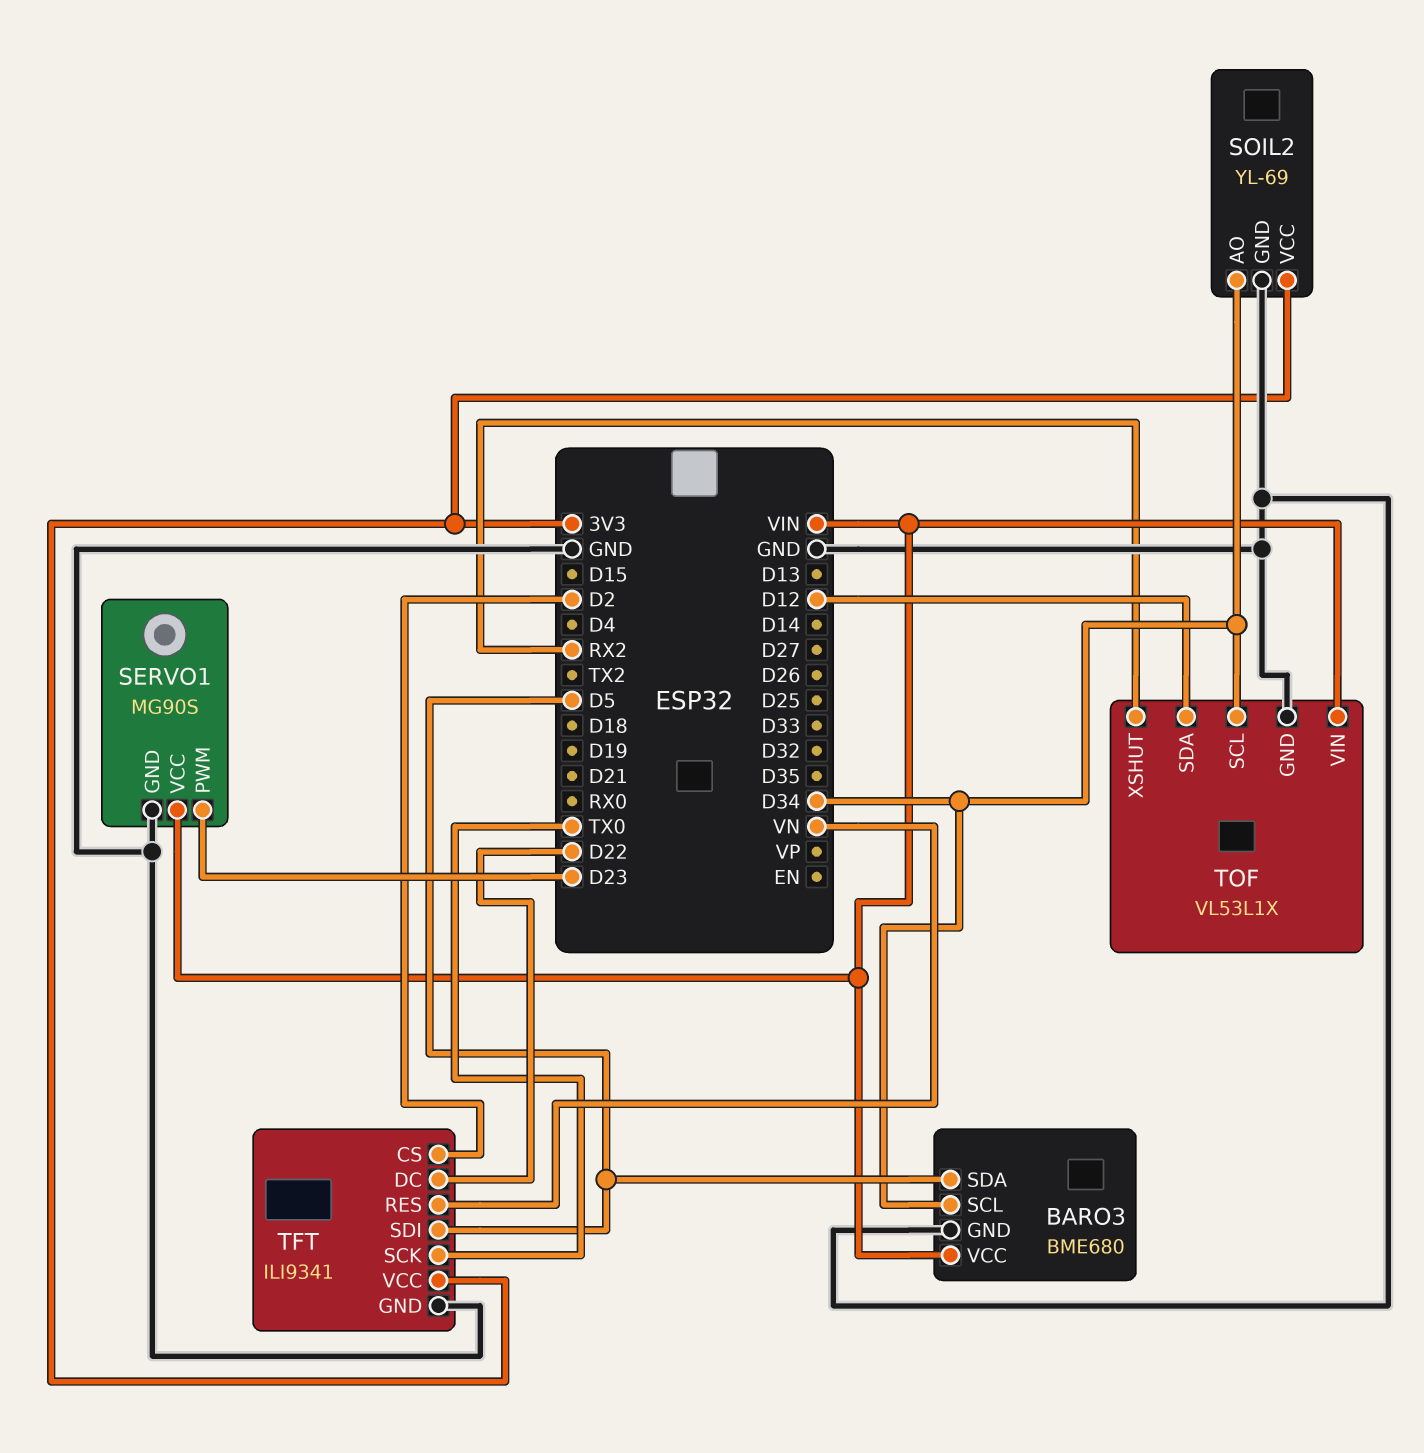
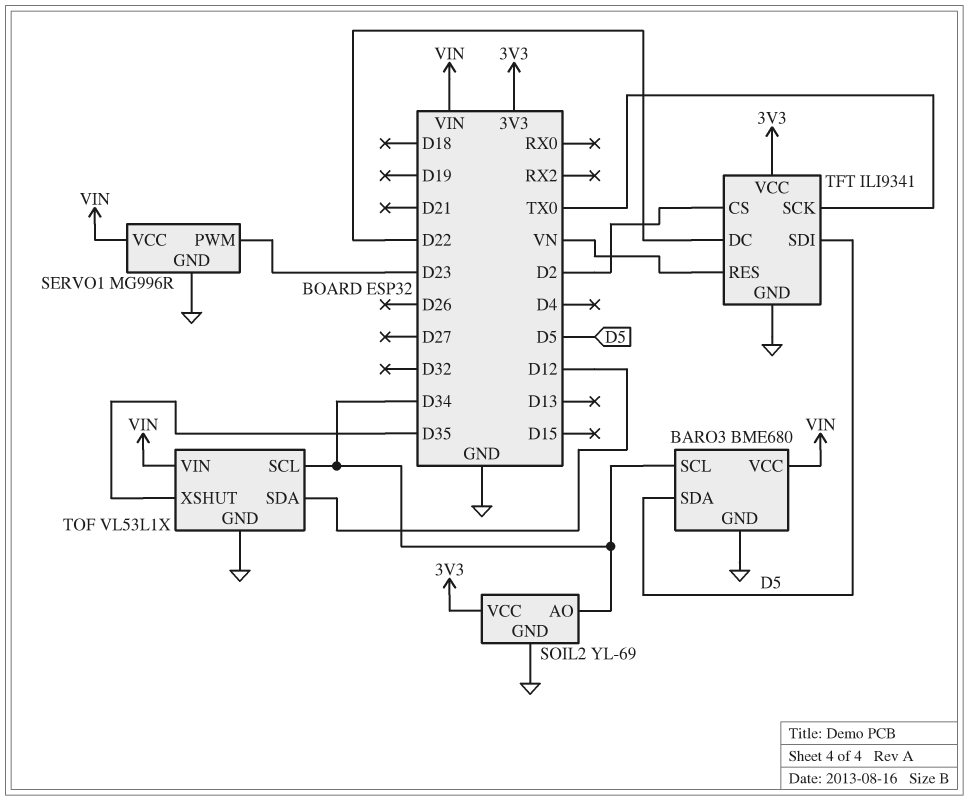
SERVO1: MG90S -> MG996R
TOF pin XSHUT: RX2 -> D35

